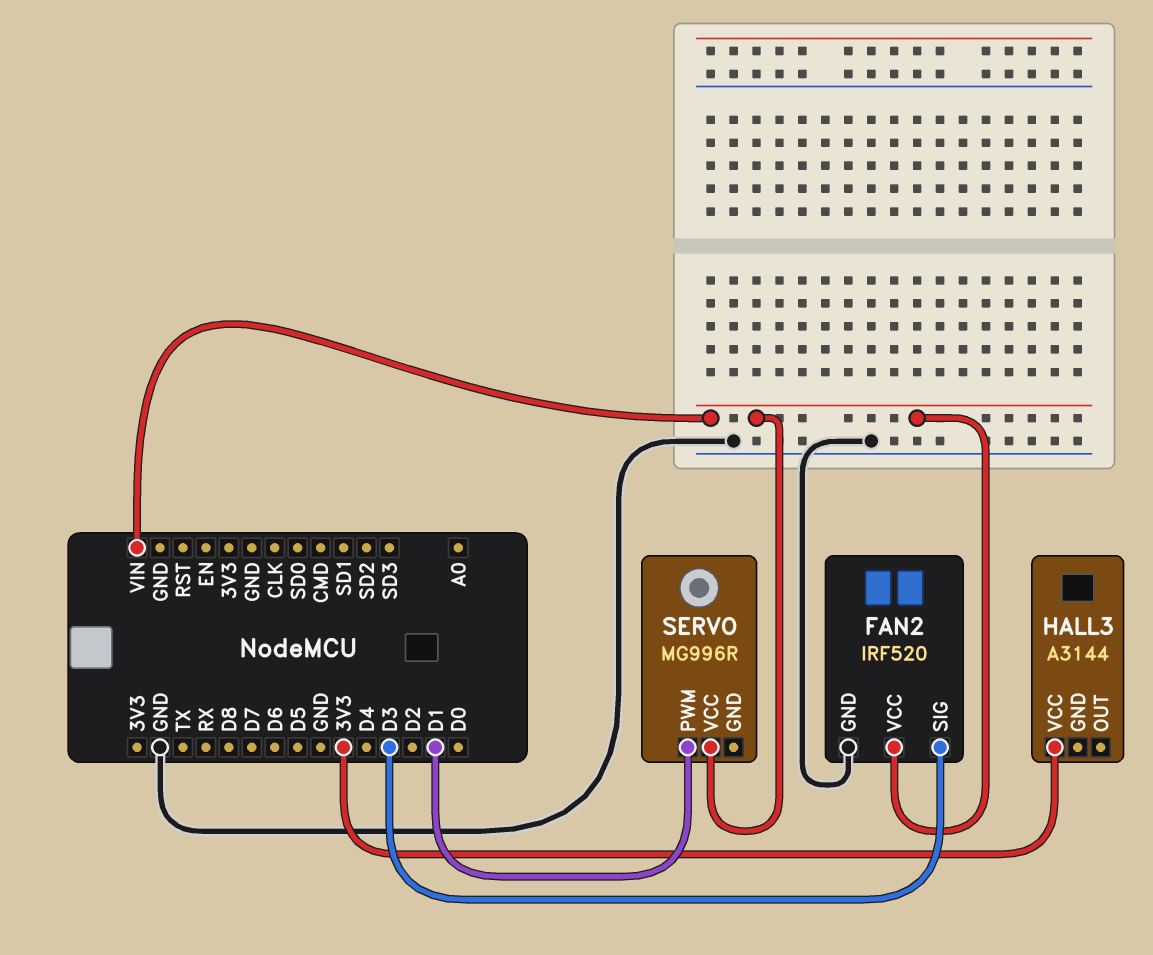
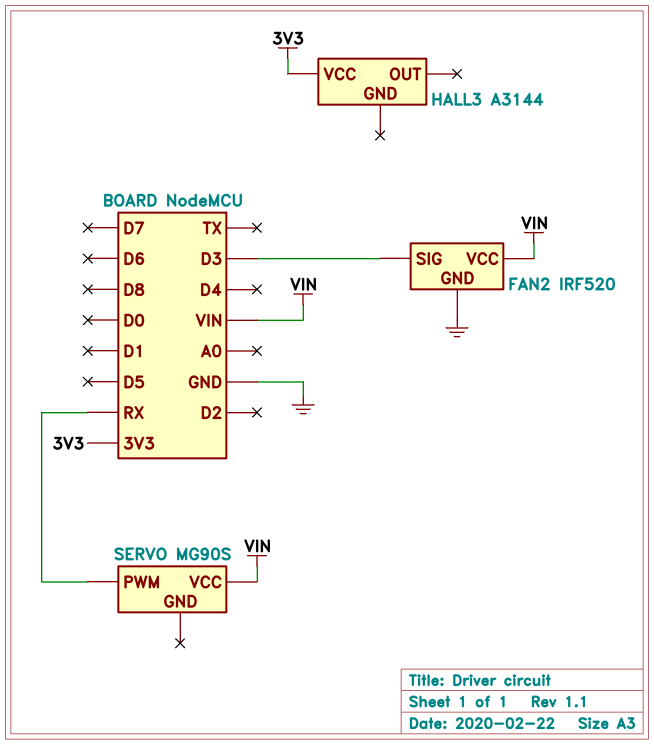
SERVO: MG996R -> MG90S
SERVO pin PWM: D1 -> RX

